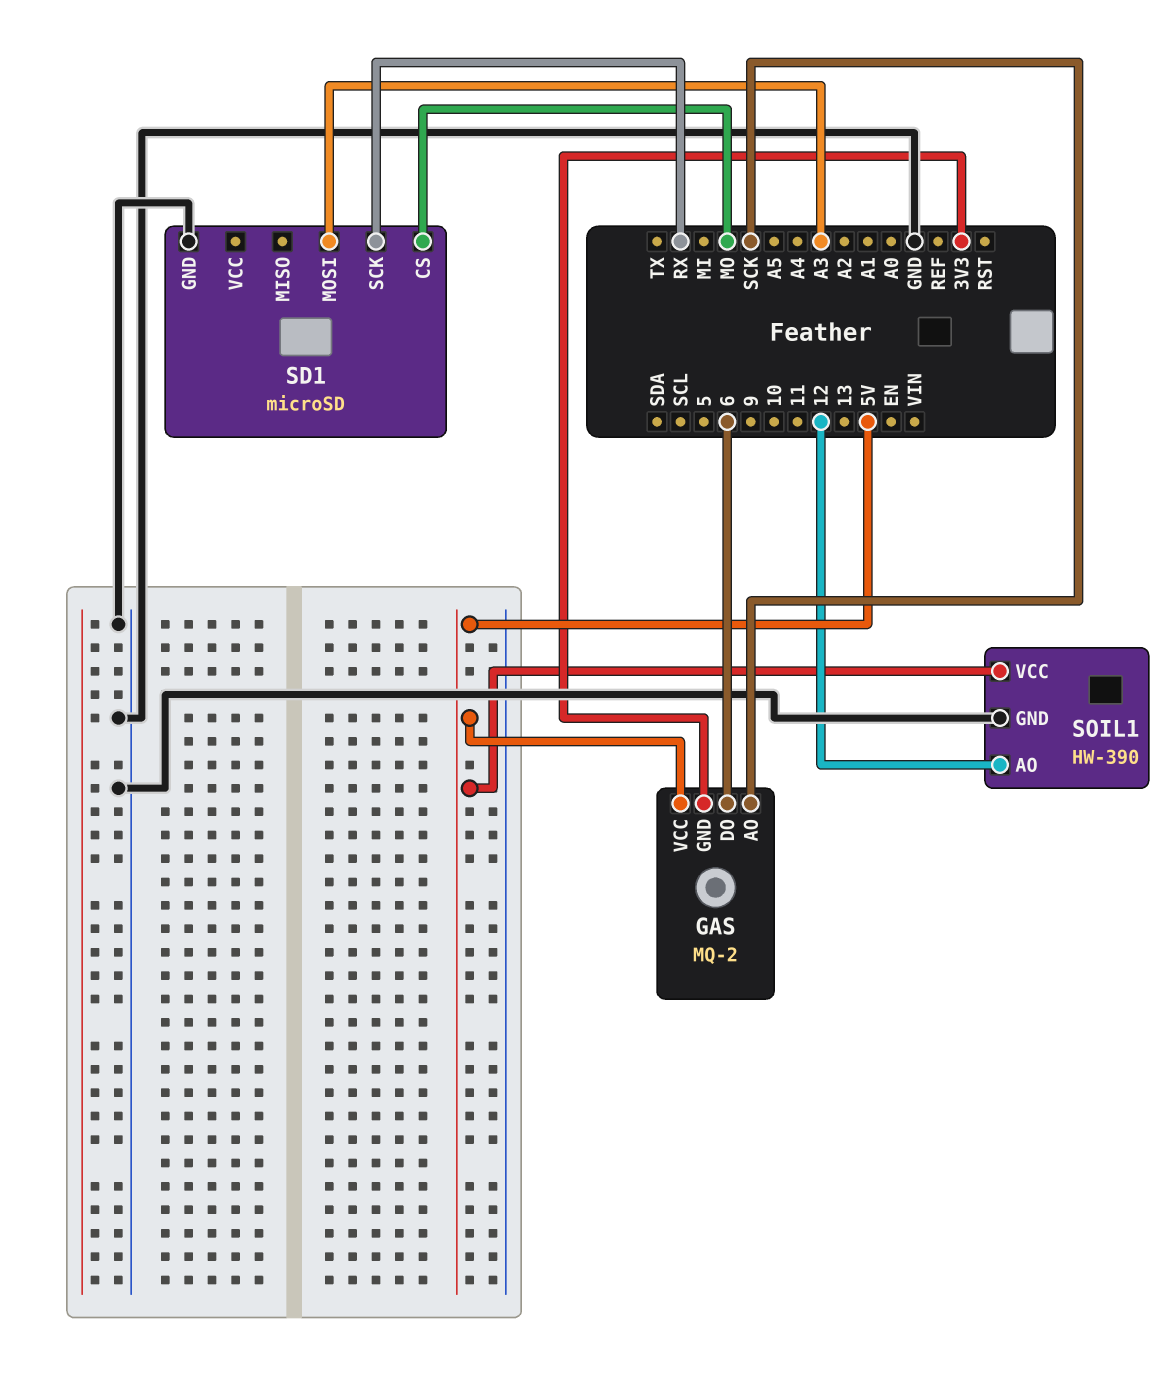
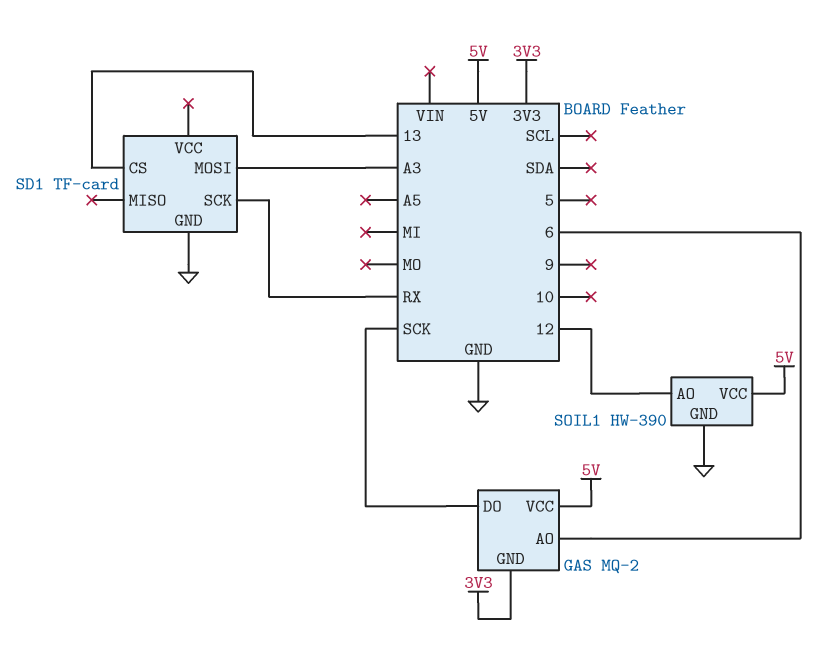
GAS pin AO: SCK -> 6
GAS pin DO: 6 -> SCK
SD1: microSD -> TF-card
SD1 pin CS: MO -> 13

